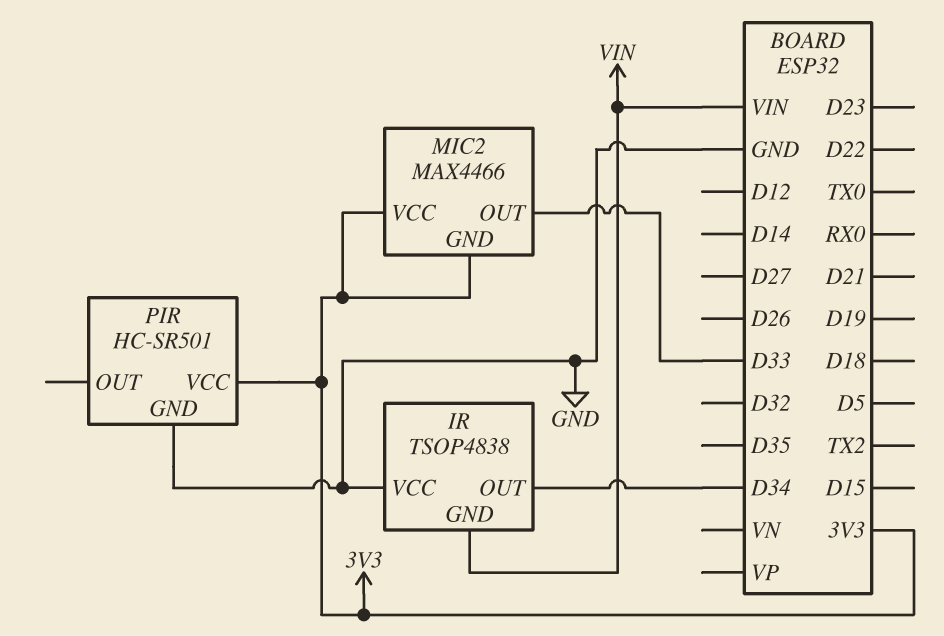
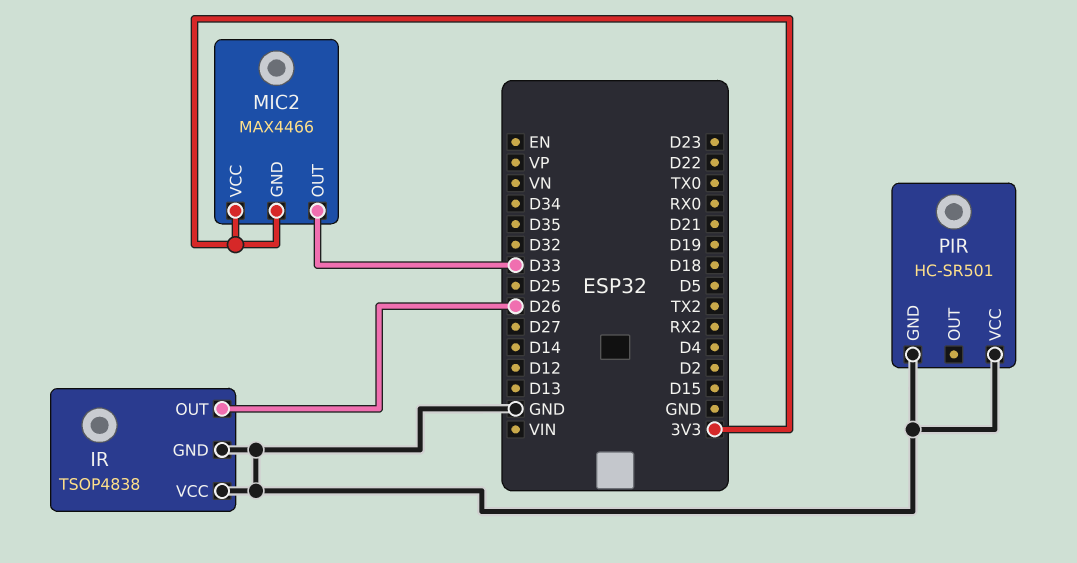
IR pin GND: VIN -> GND
IR pin OUT: D34 -> D26
PIR pin VCC: 3V3 -> GND

